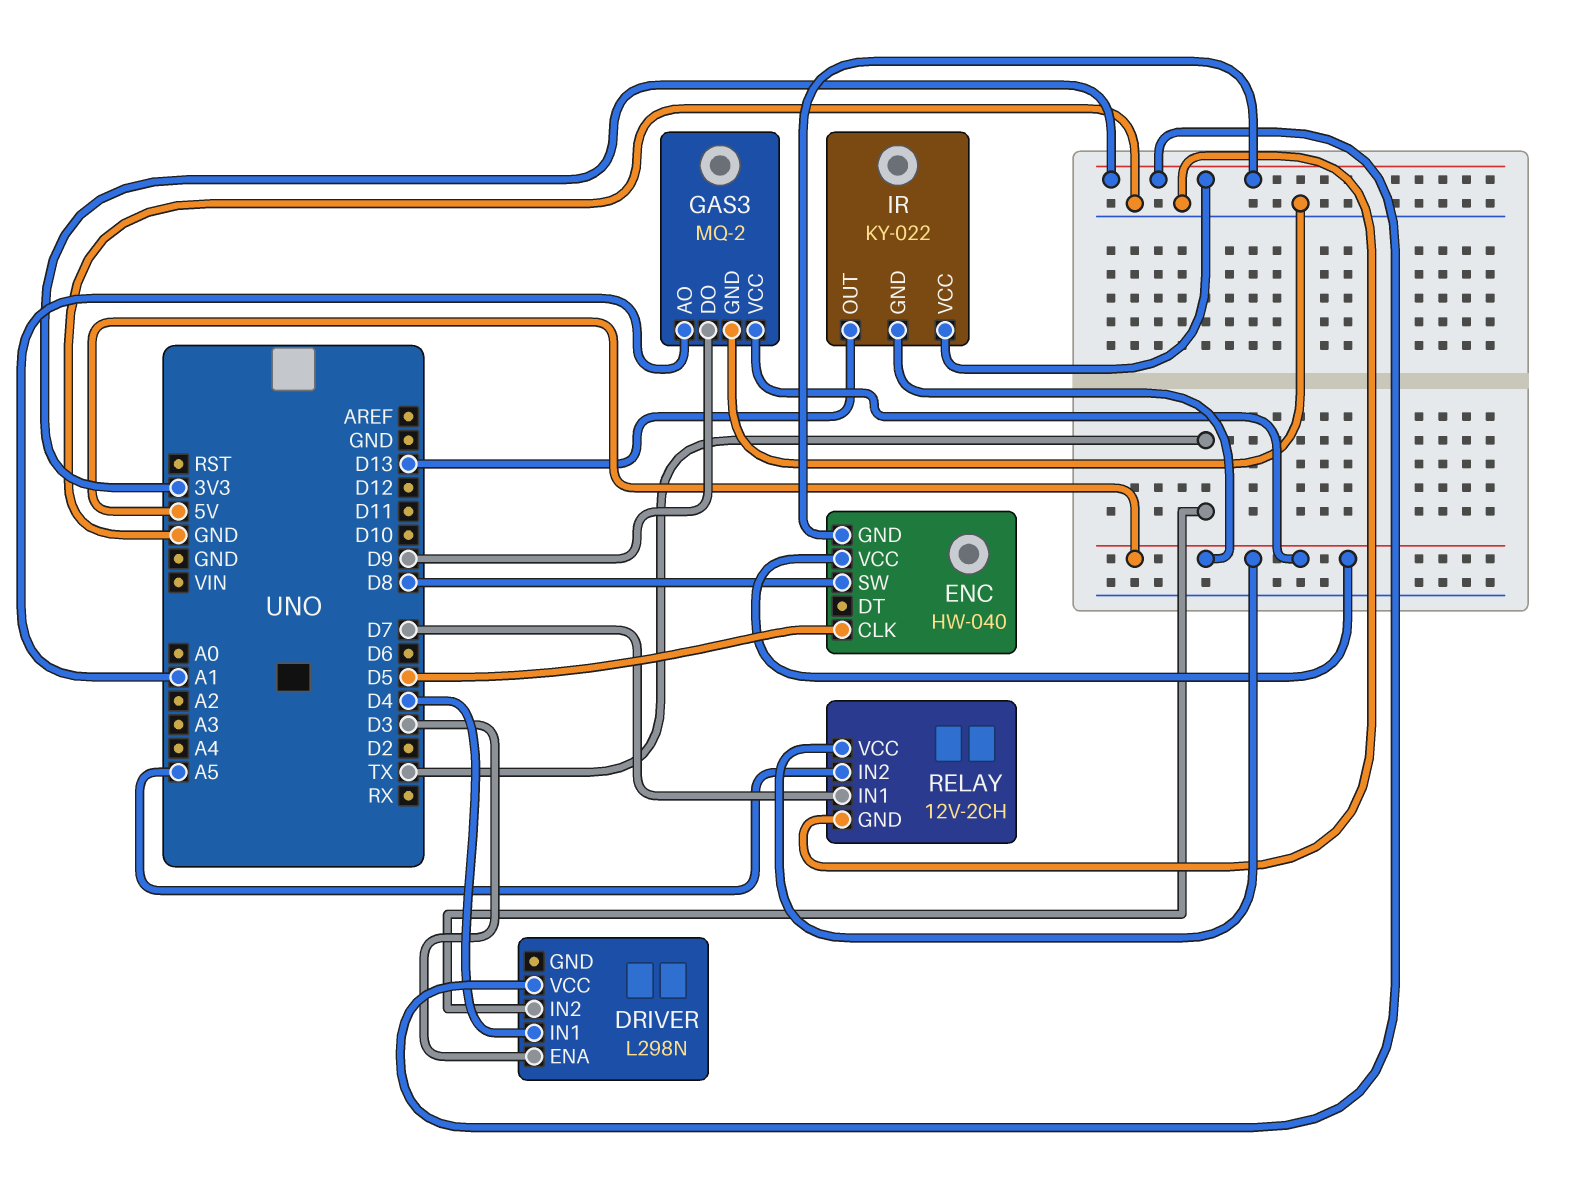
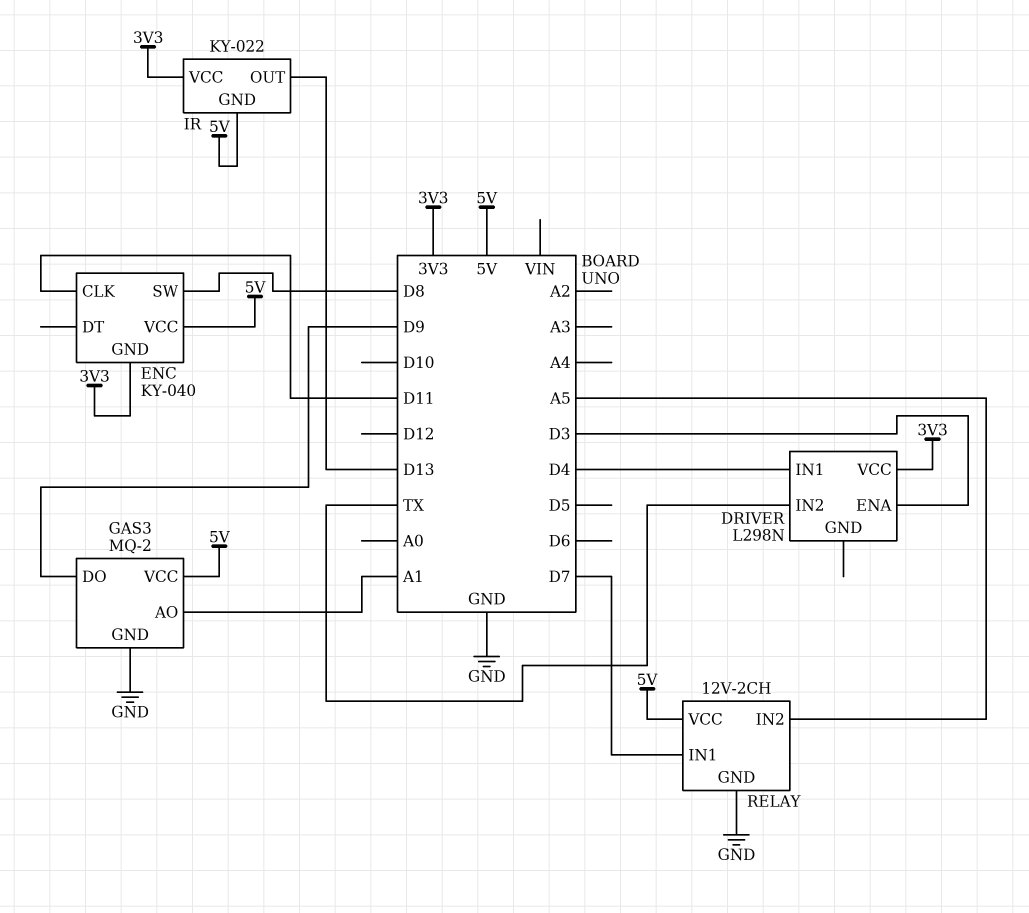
ENC: HW-040 -> KY-040
ENC pin CLK: D5 -> D11

